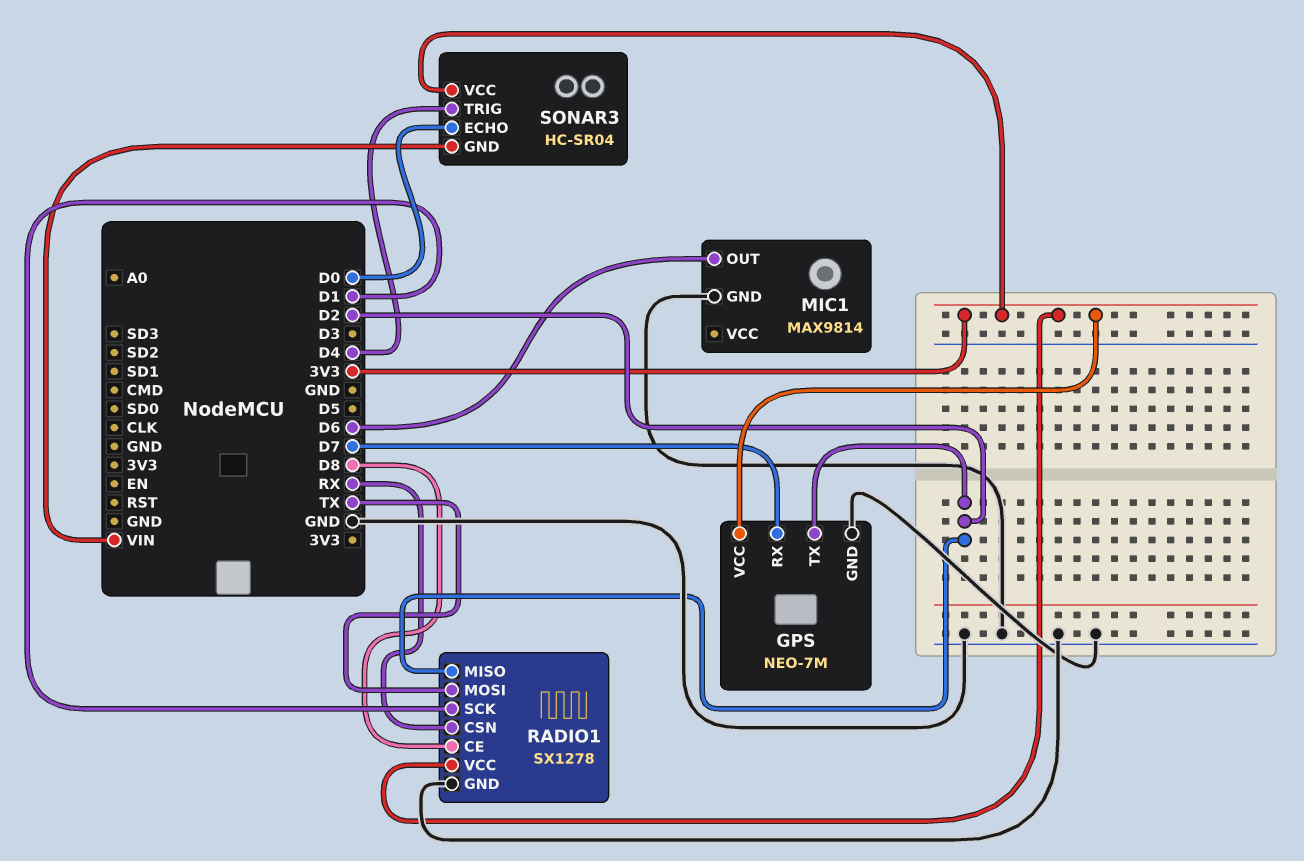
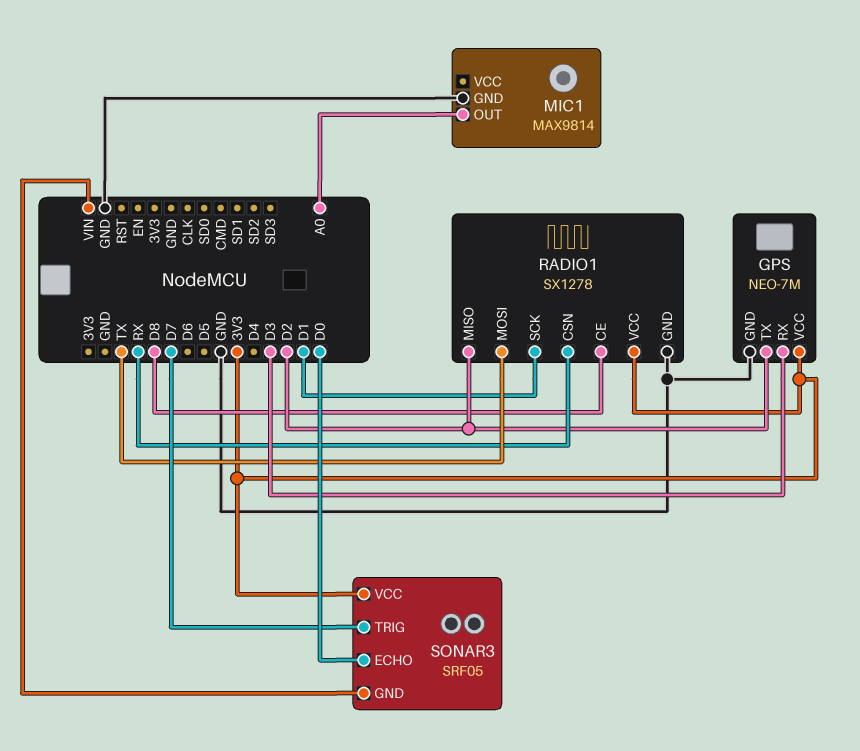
GPS pin RX: D7 -> D3
MIC1 pin OUT: D6 -> A0
SONAR3: HC-SR04 -> SRF05
SONAR3 pin TRIG: D4 -> D7

